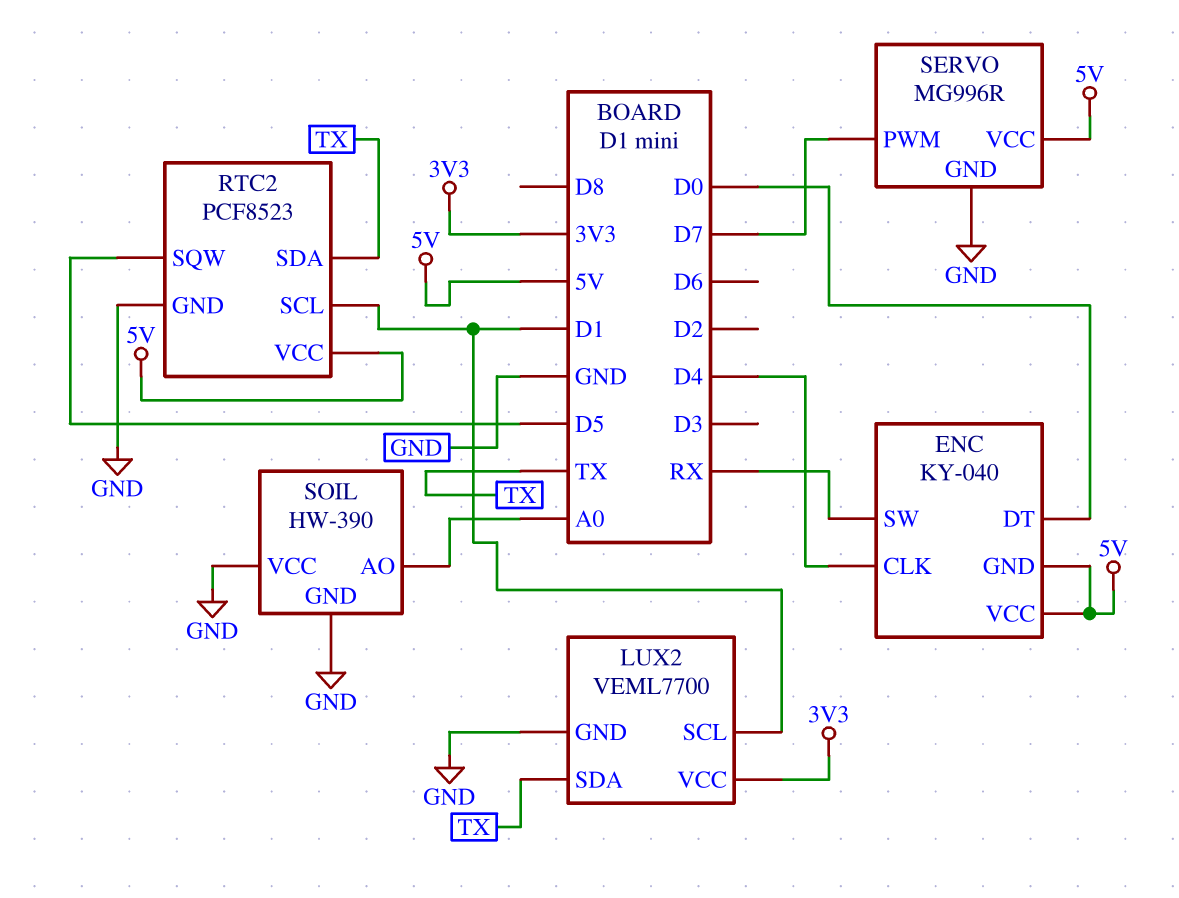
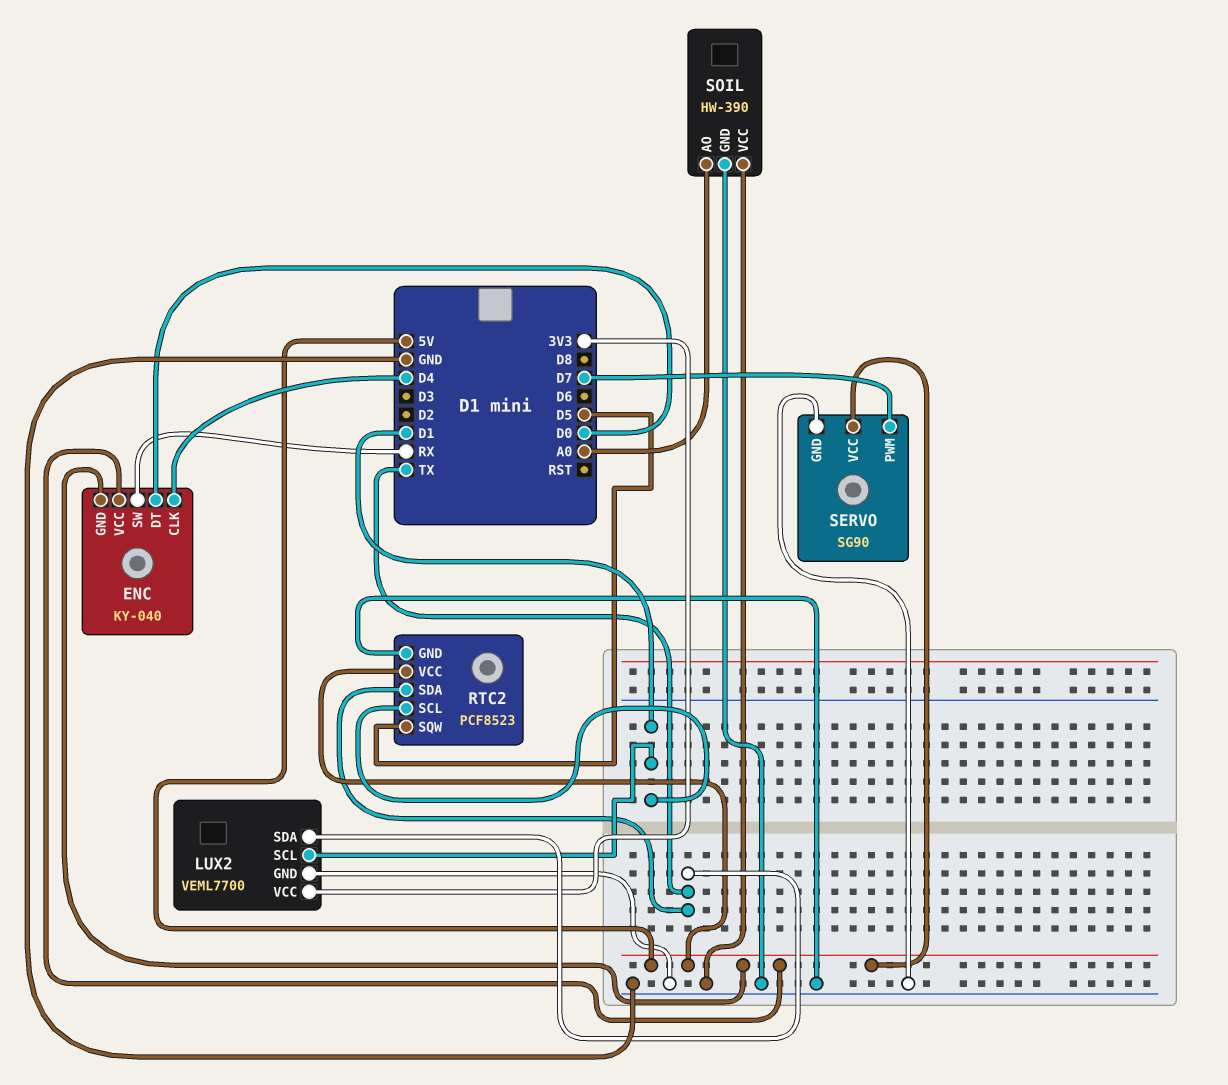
SERVO: MG996R -> SG90

